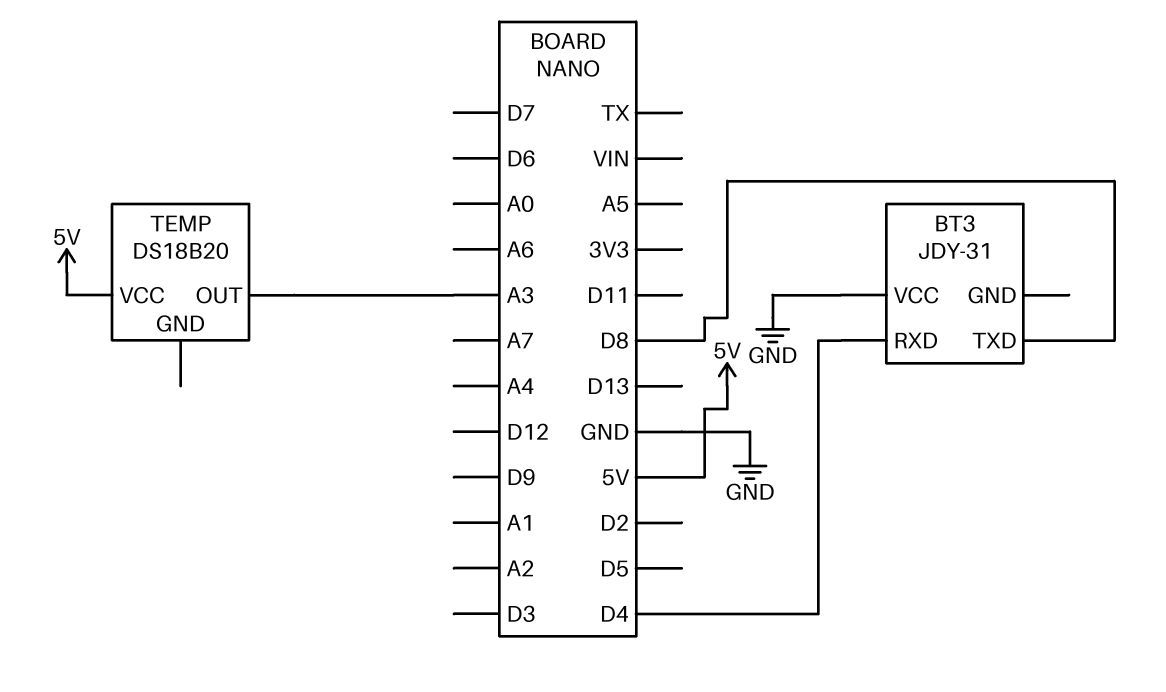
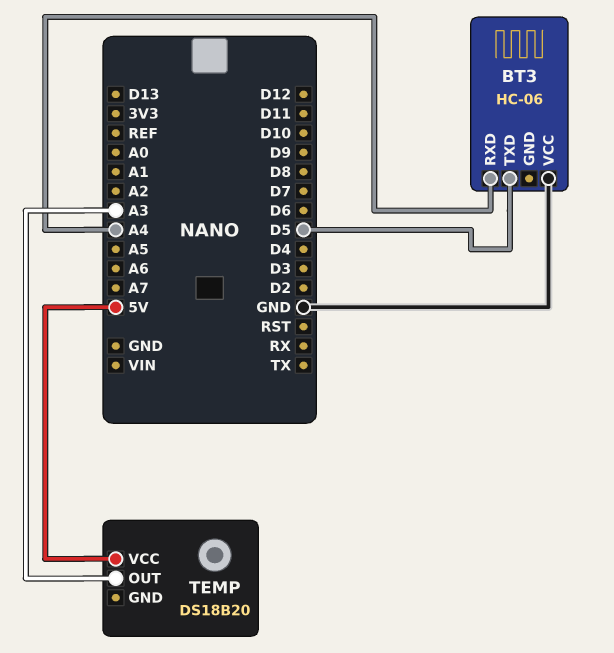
BT3: JDY-31 -> HC-06
BT3 pin RXD: D4 -> A4
BT3 pin TXD: D8 -> D5

